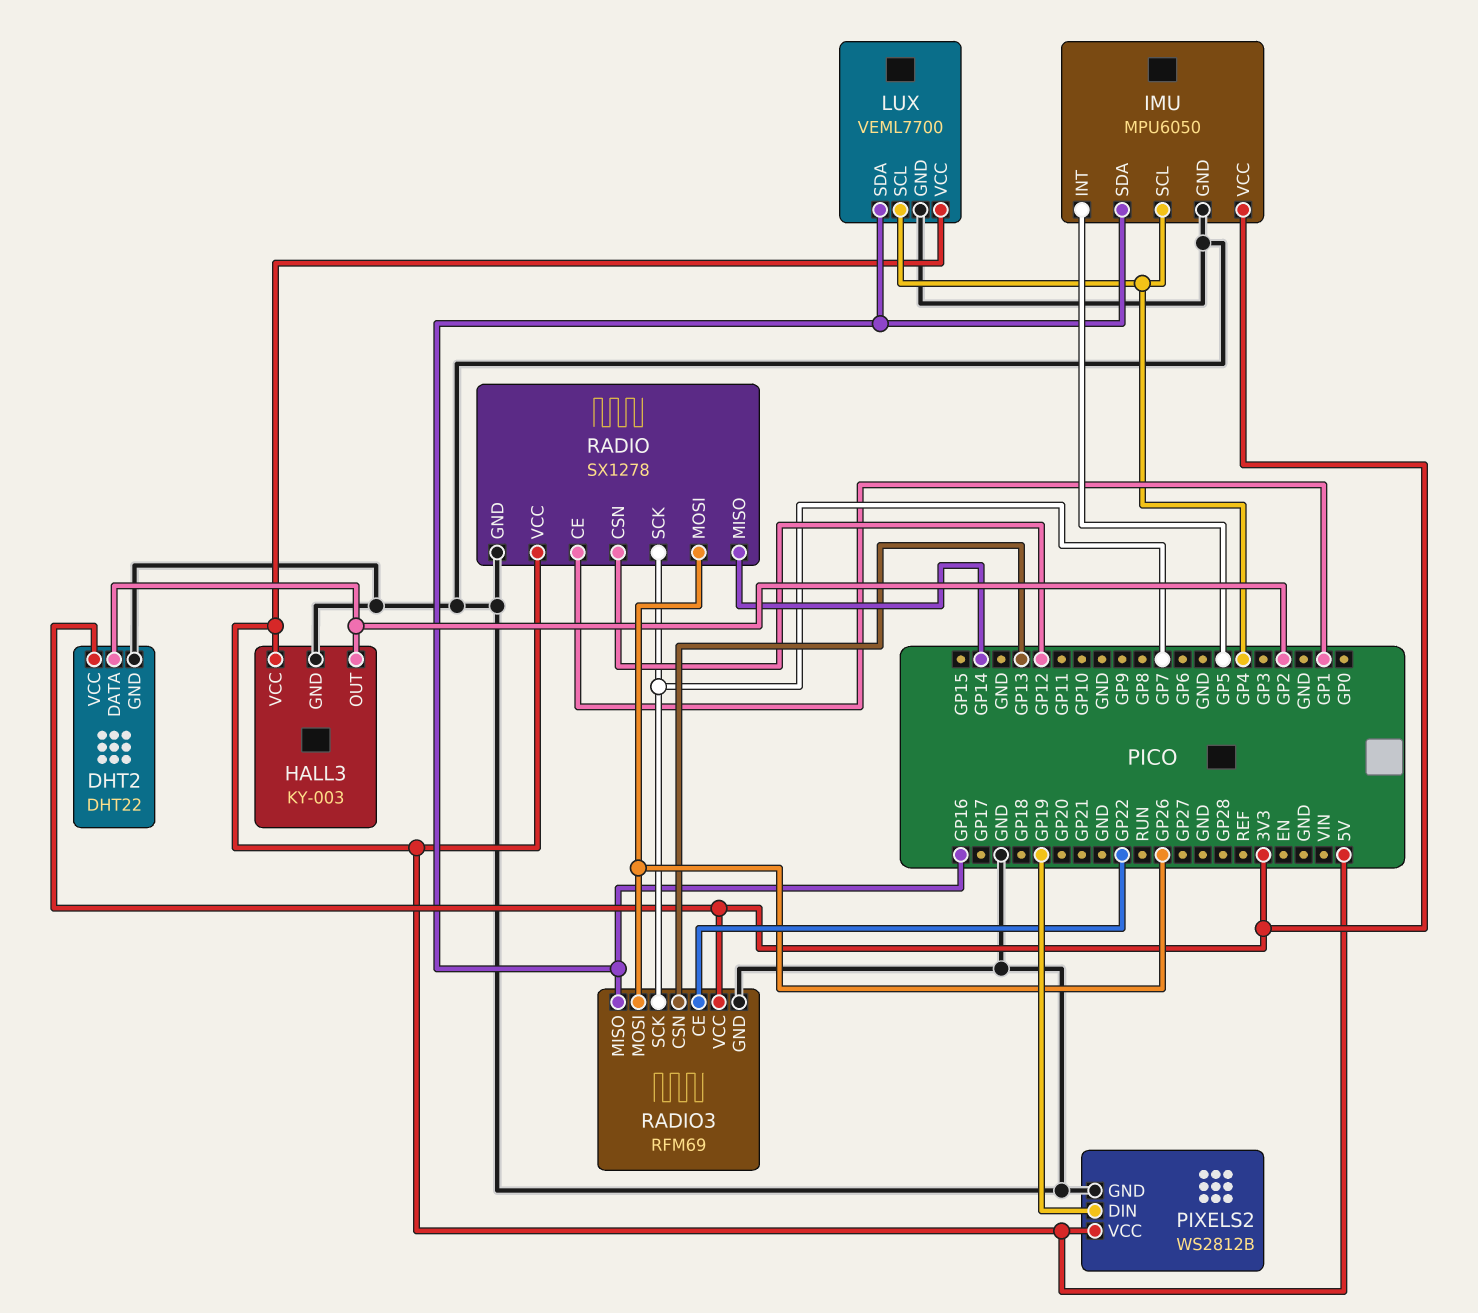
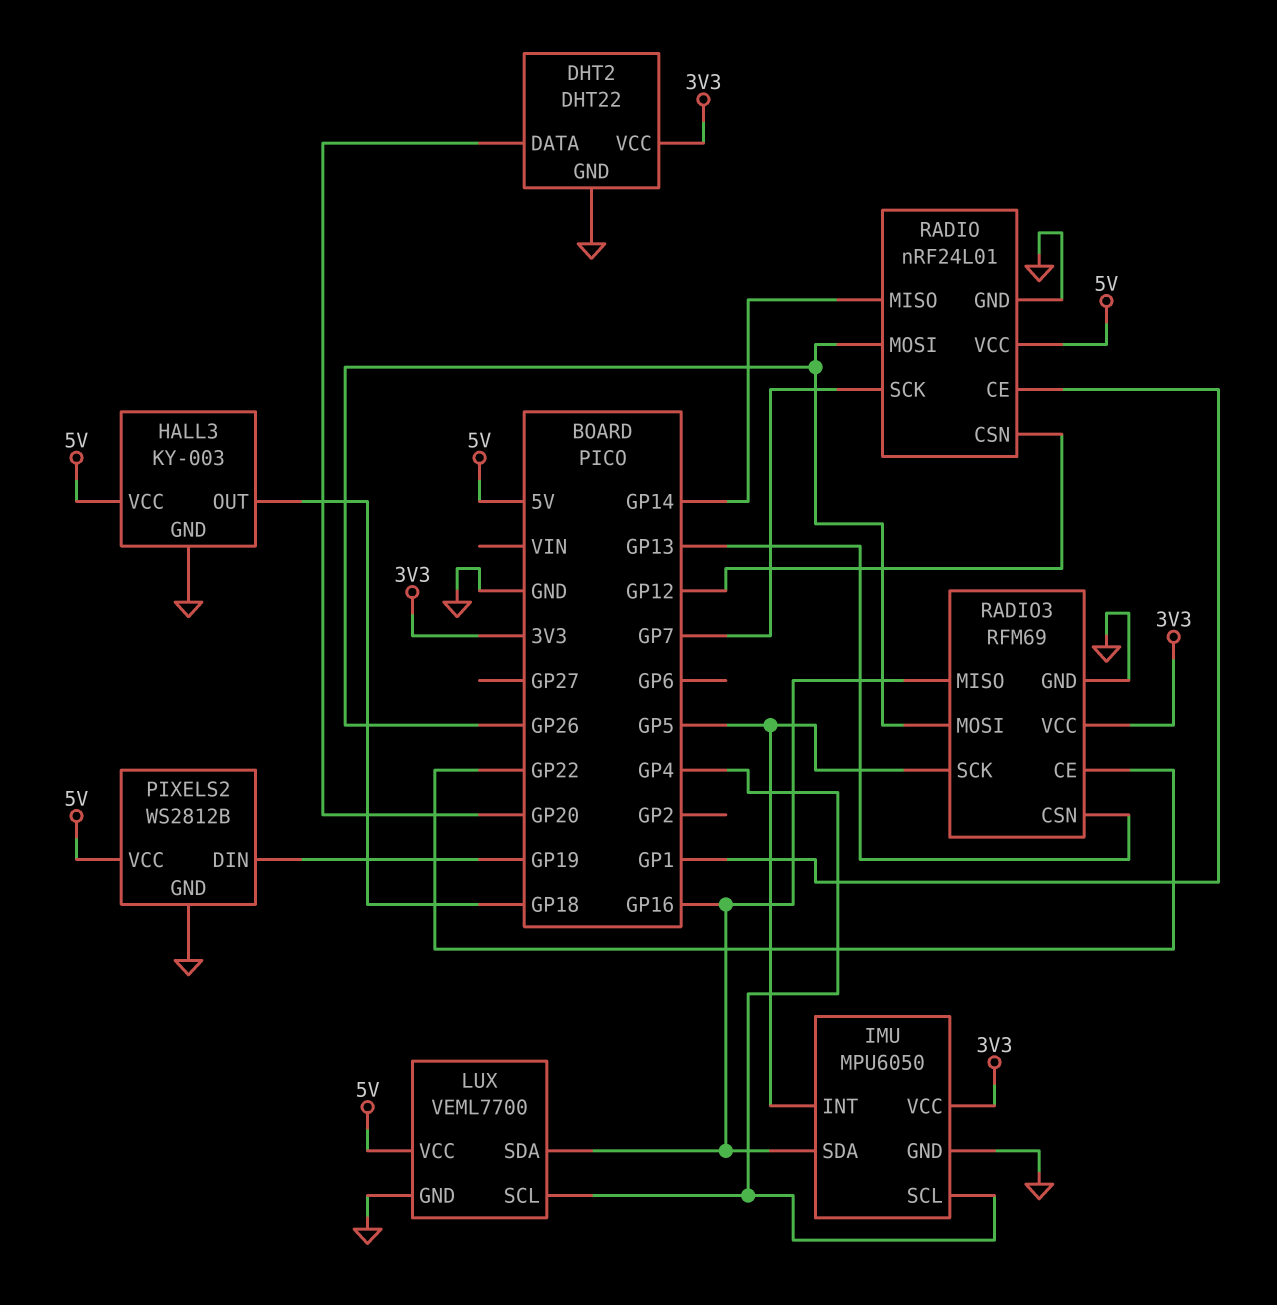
DHT2 pin DATA: GP2 -> GP20
HALL3 pin OUT: GP2 -> GP18
RADIO: SX1278 -> nRF24L01
RADIO3 pin SCK: GP7 -> GP5

